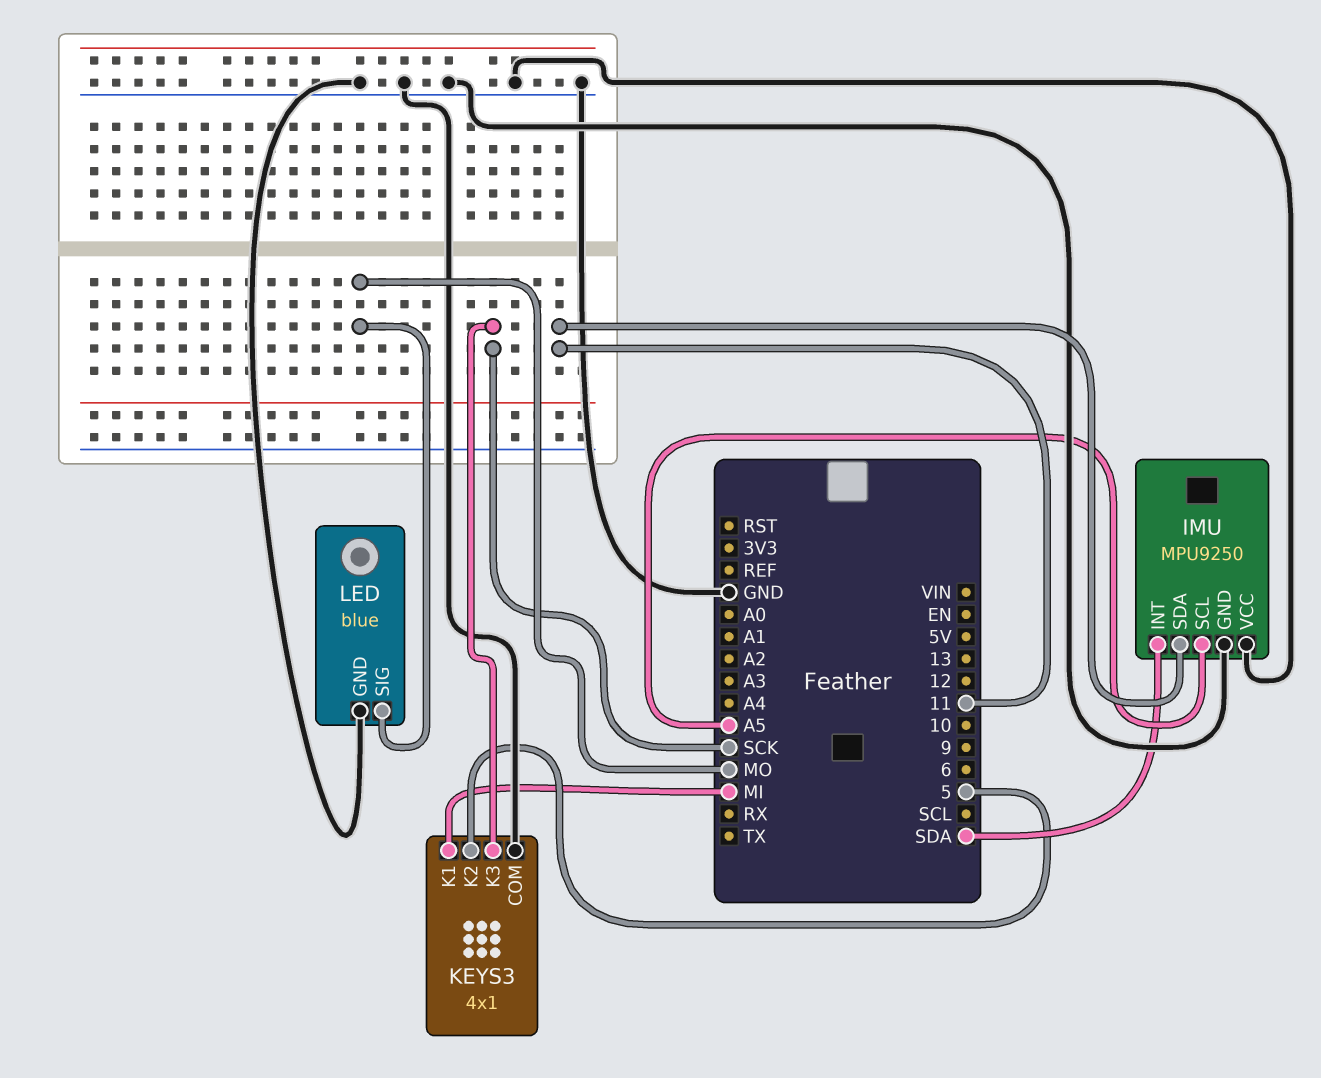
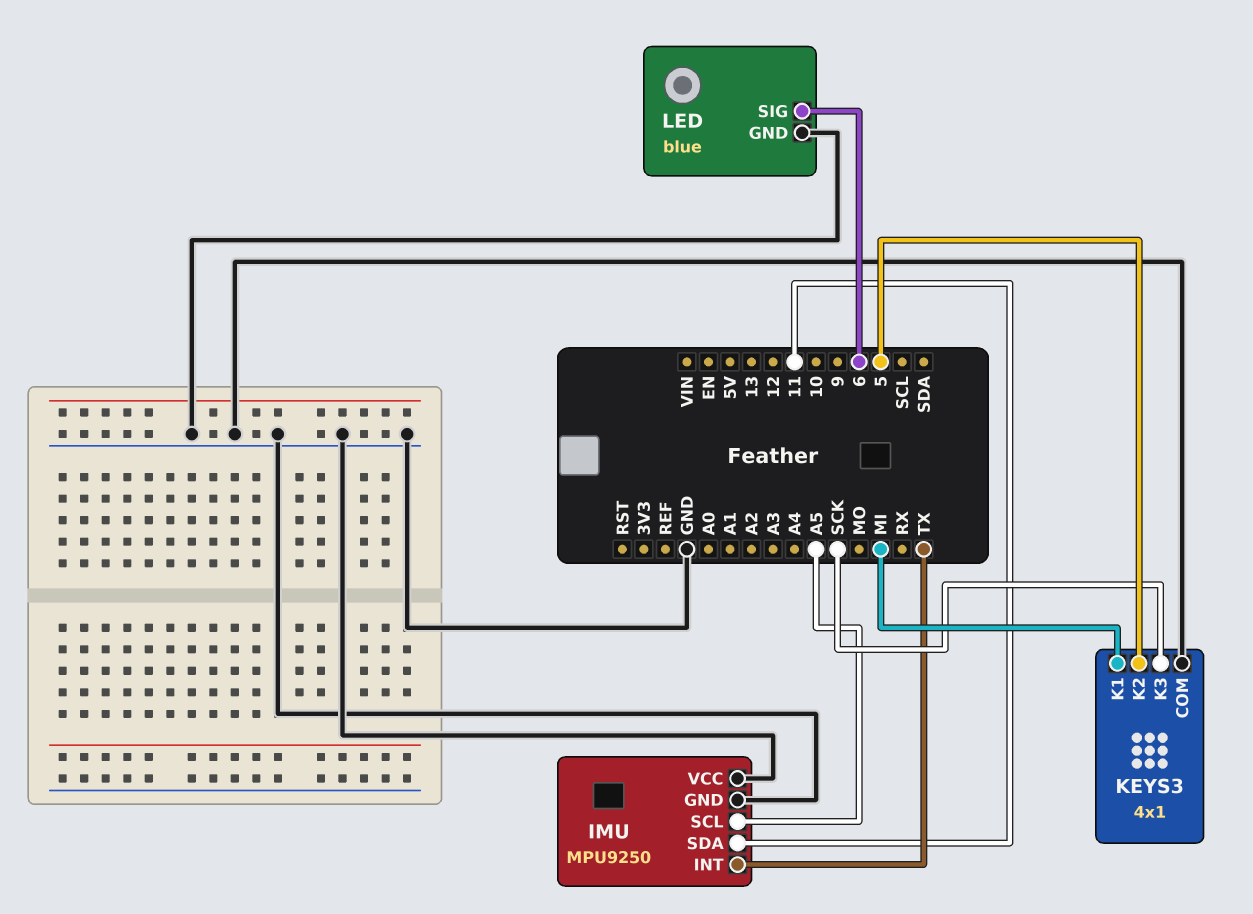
IMU pin INT: SDA -> TX
LED pin SIG: MO -> 6

